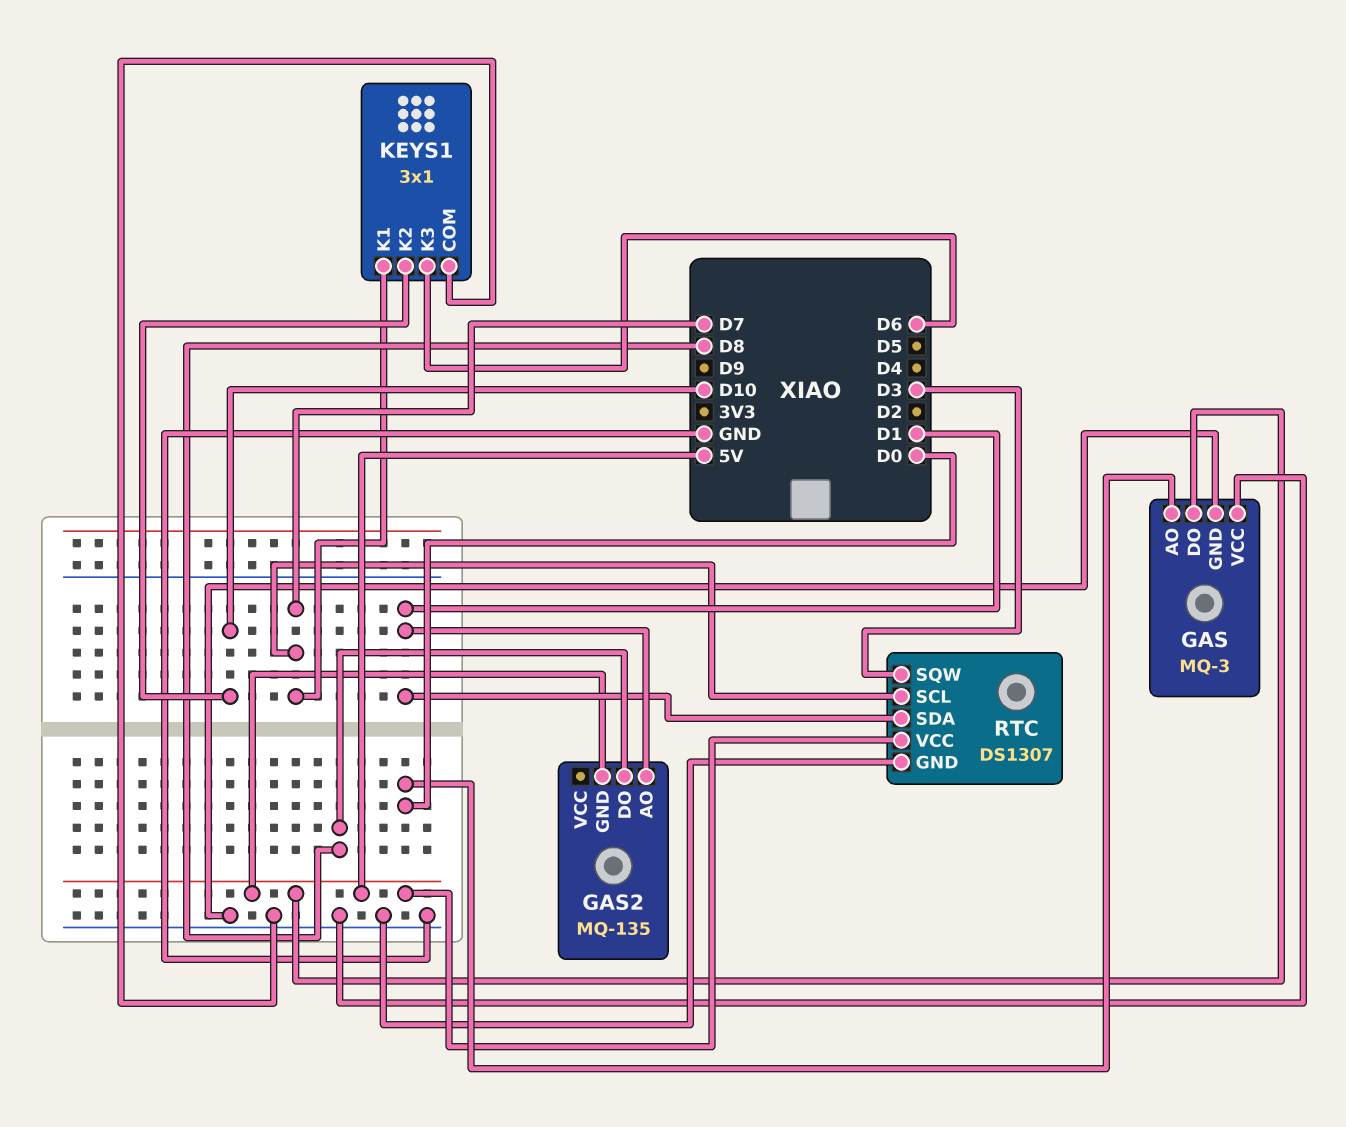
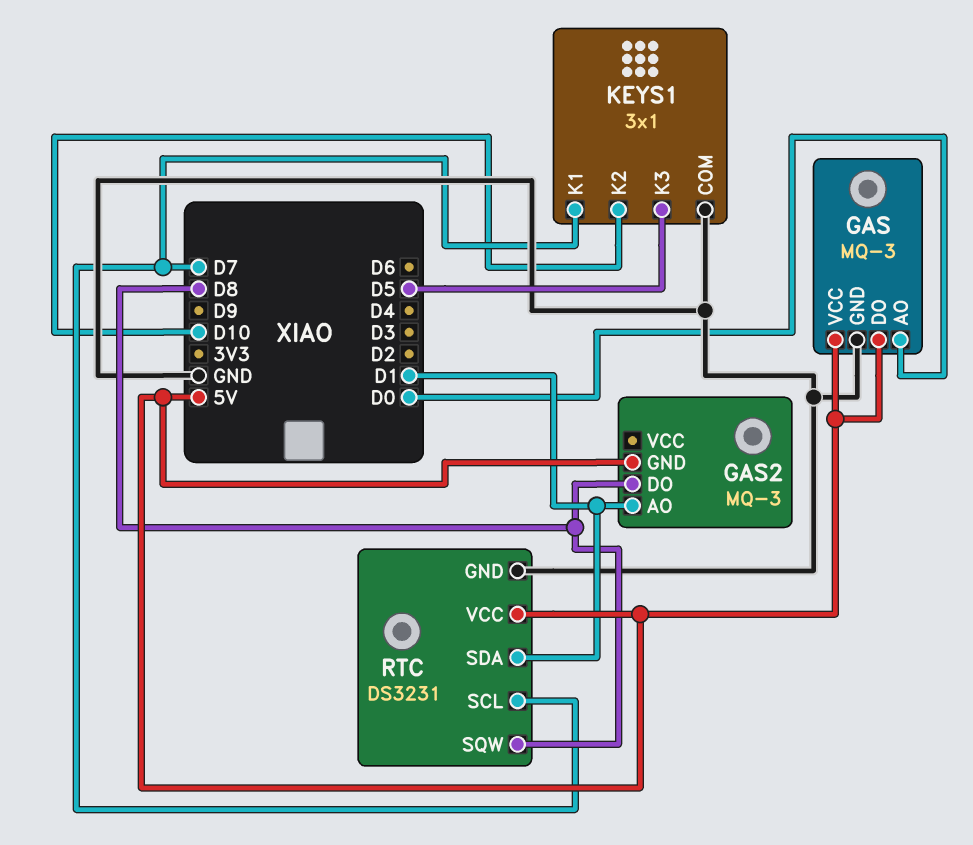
GAS pin VCC: GND -> 5V
GAS2: MQ-135 -> MQ-3
KEYS1 pin K3: D6 -> D5
RTC: DS1307 -> DS3231
RTC pin SQW: D3 -> D8

